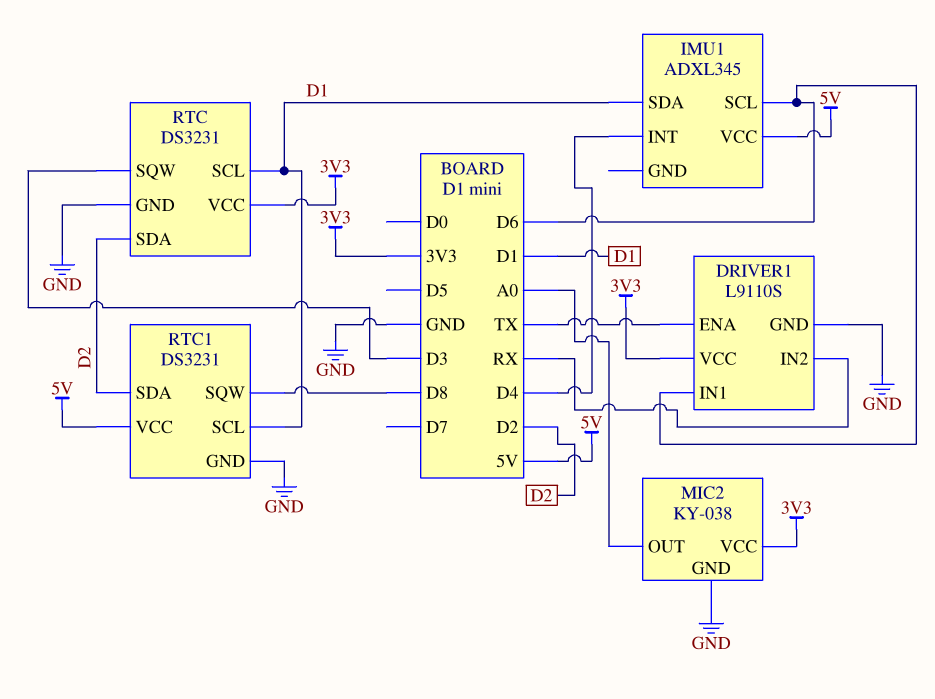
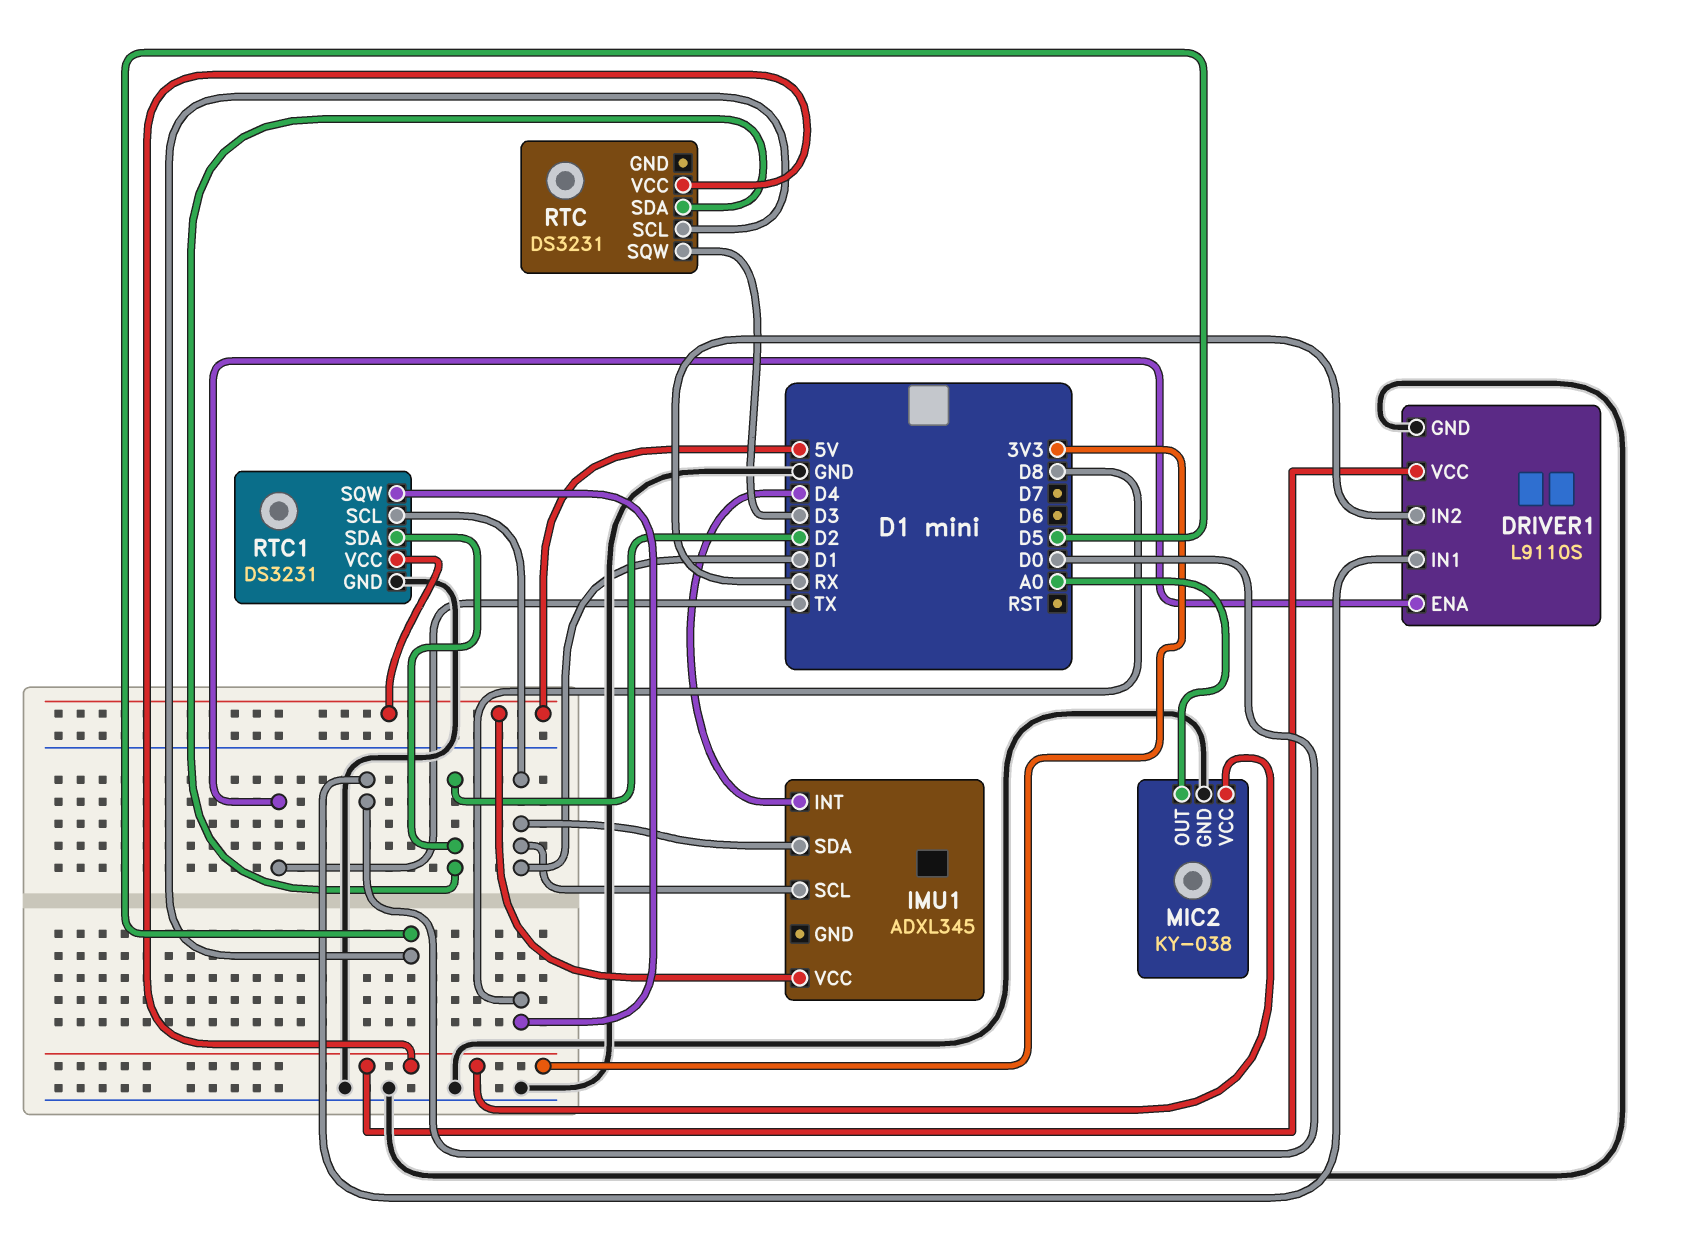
DRIVER1 pin IN1: D6 -> D0
IMU1 pin SCL: D6 -> D1
RTC pin GND: GND -> none
RTC pin SCL: D1 -> D5

